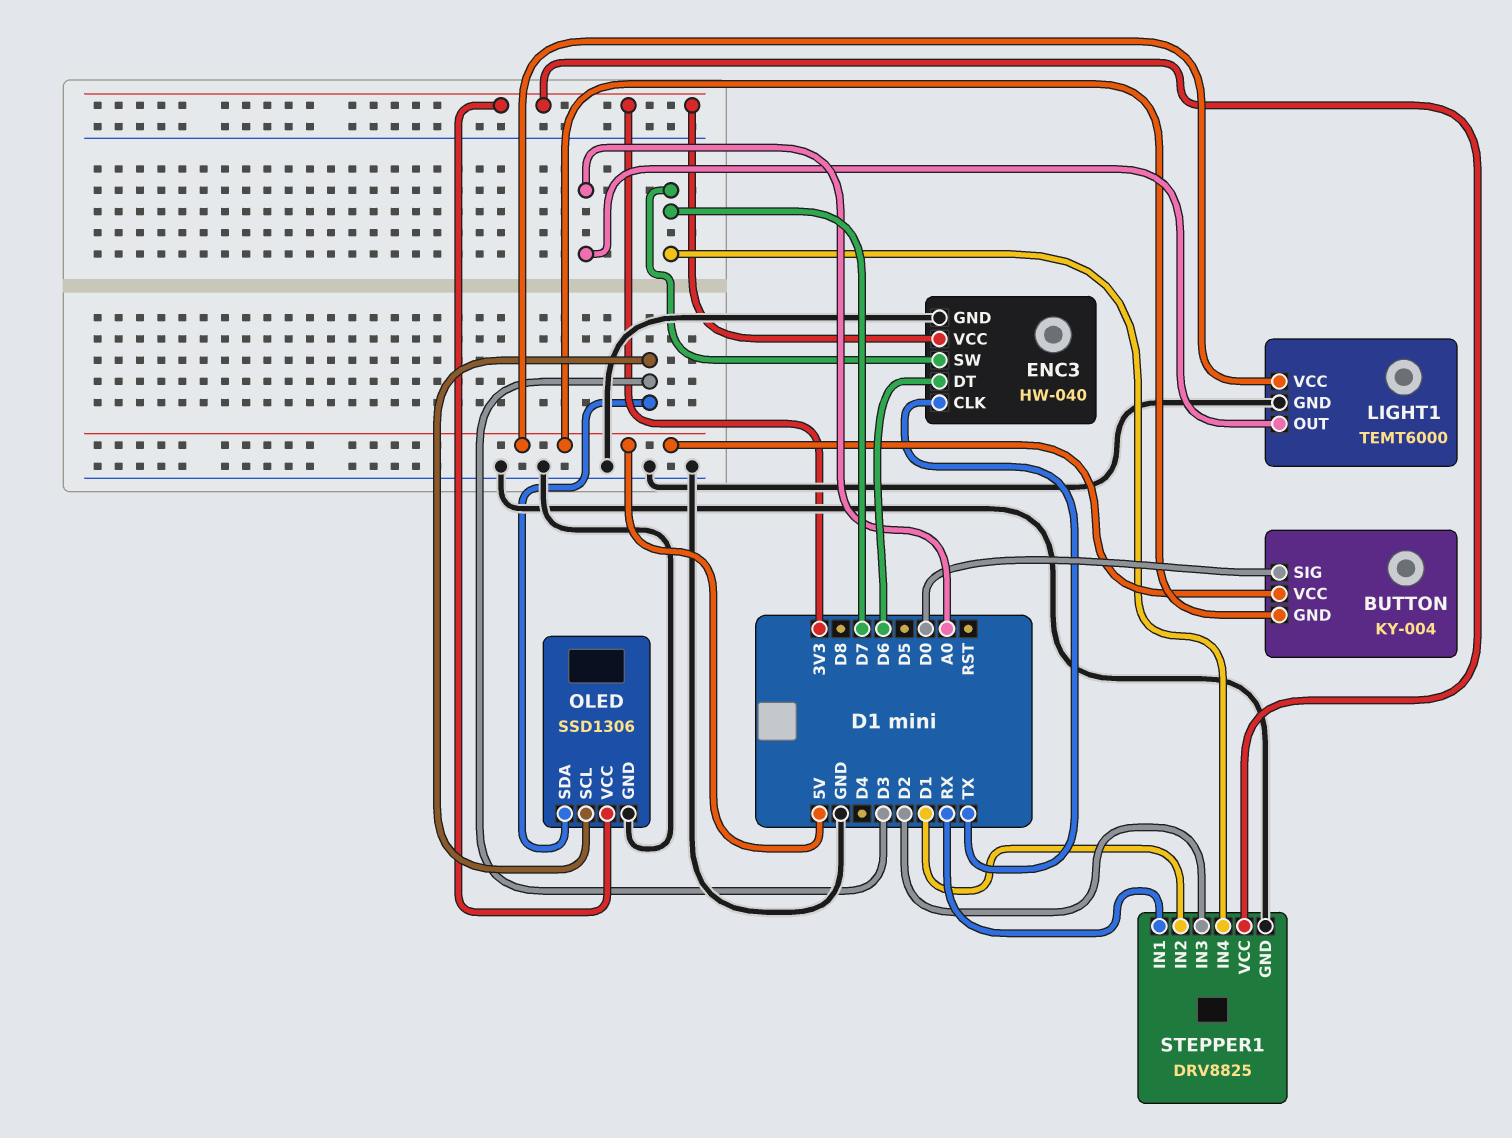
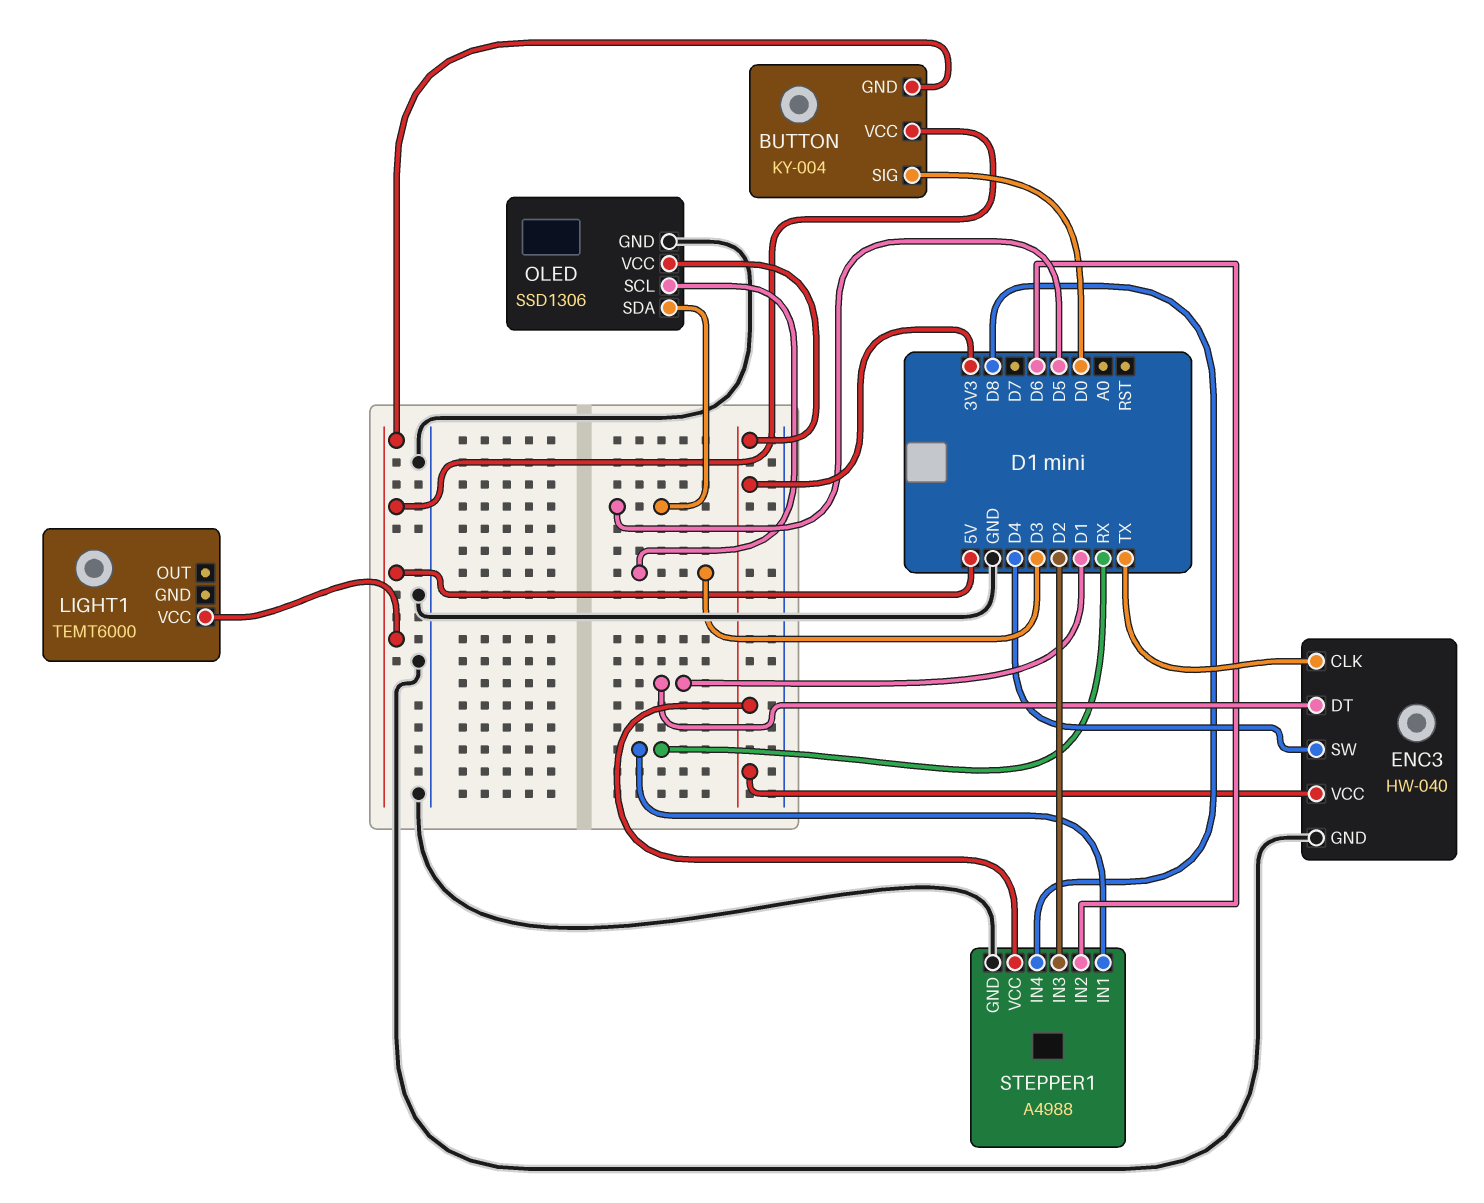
ENC3 pin DT: D6 -> D1
ENC3 pin SW: D7 -> D4
LIGHT1 pin GND: GND -> none
LIGHT1 pin OUT: A0 -> none
OLED pin SDA: D3 -> D5
STEPPER1: DRV8825 -> A4988
STEPPER1 pin IN2: D1 -> D6
STEPPER1 pin IN4: D7 -> D8

